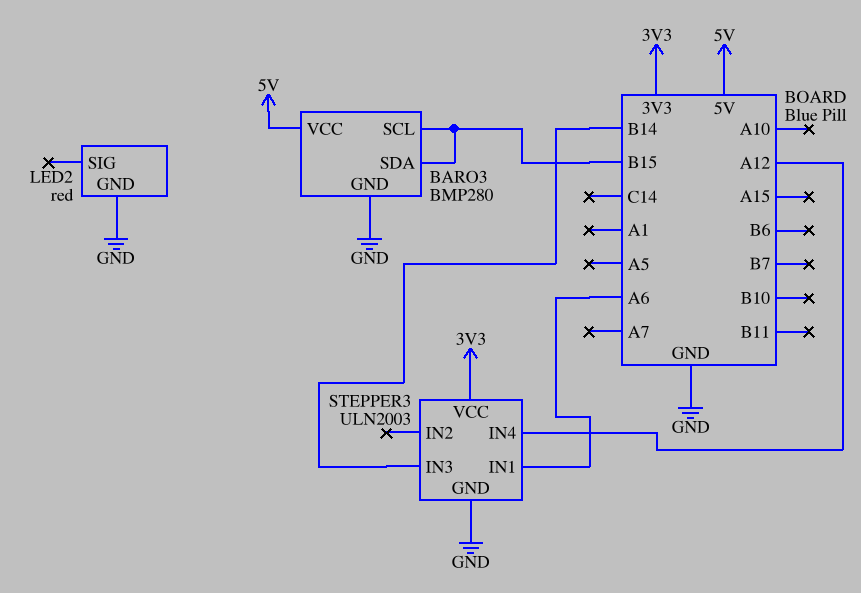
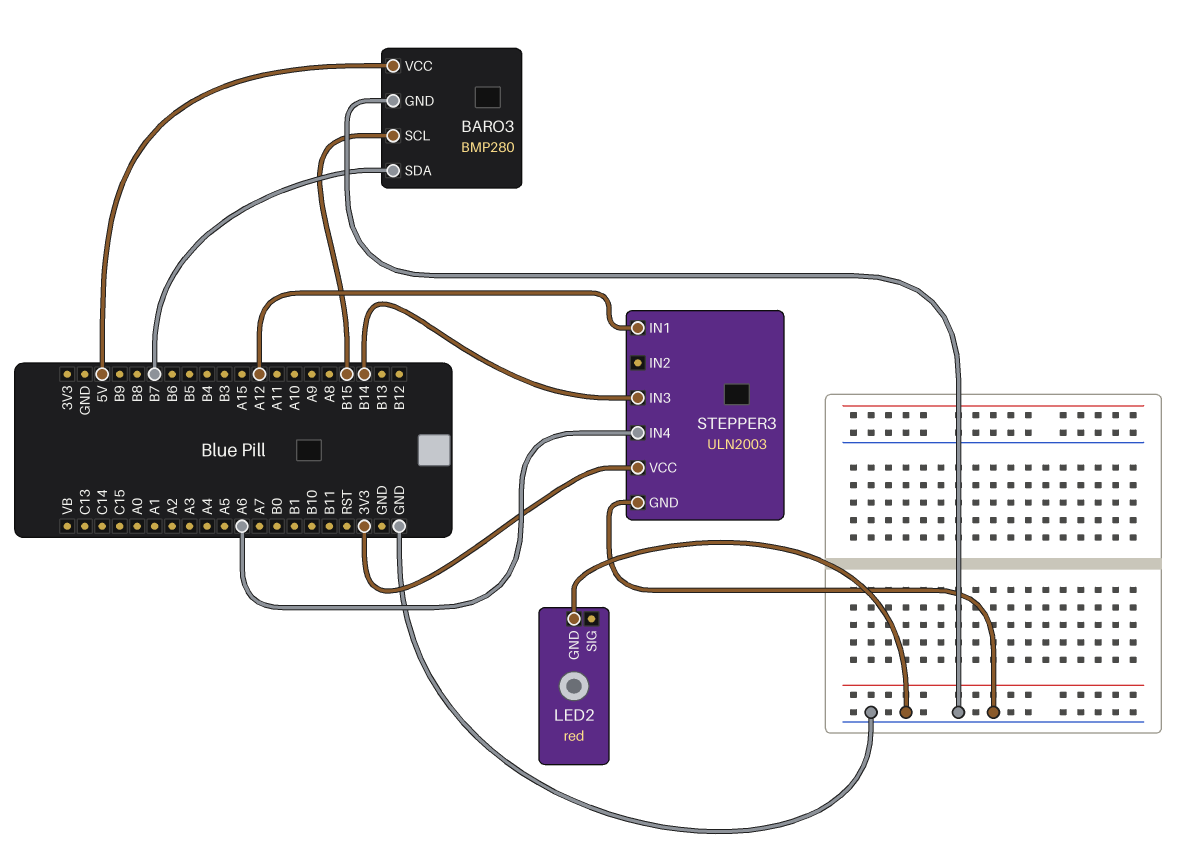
BARO3 pin SDA: B15 -> B7
STEPPER3 pin IN1: A6 -> A12
STEPPER3 pin IN4: A12 -> A6

